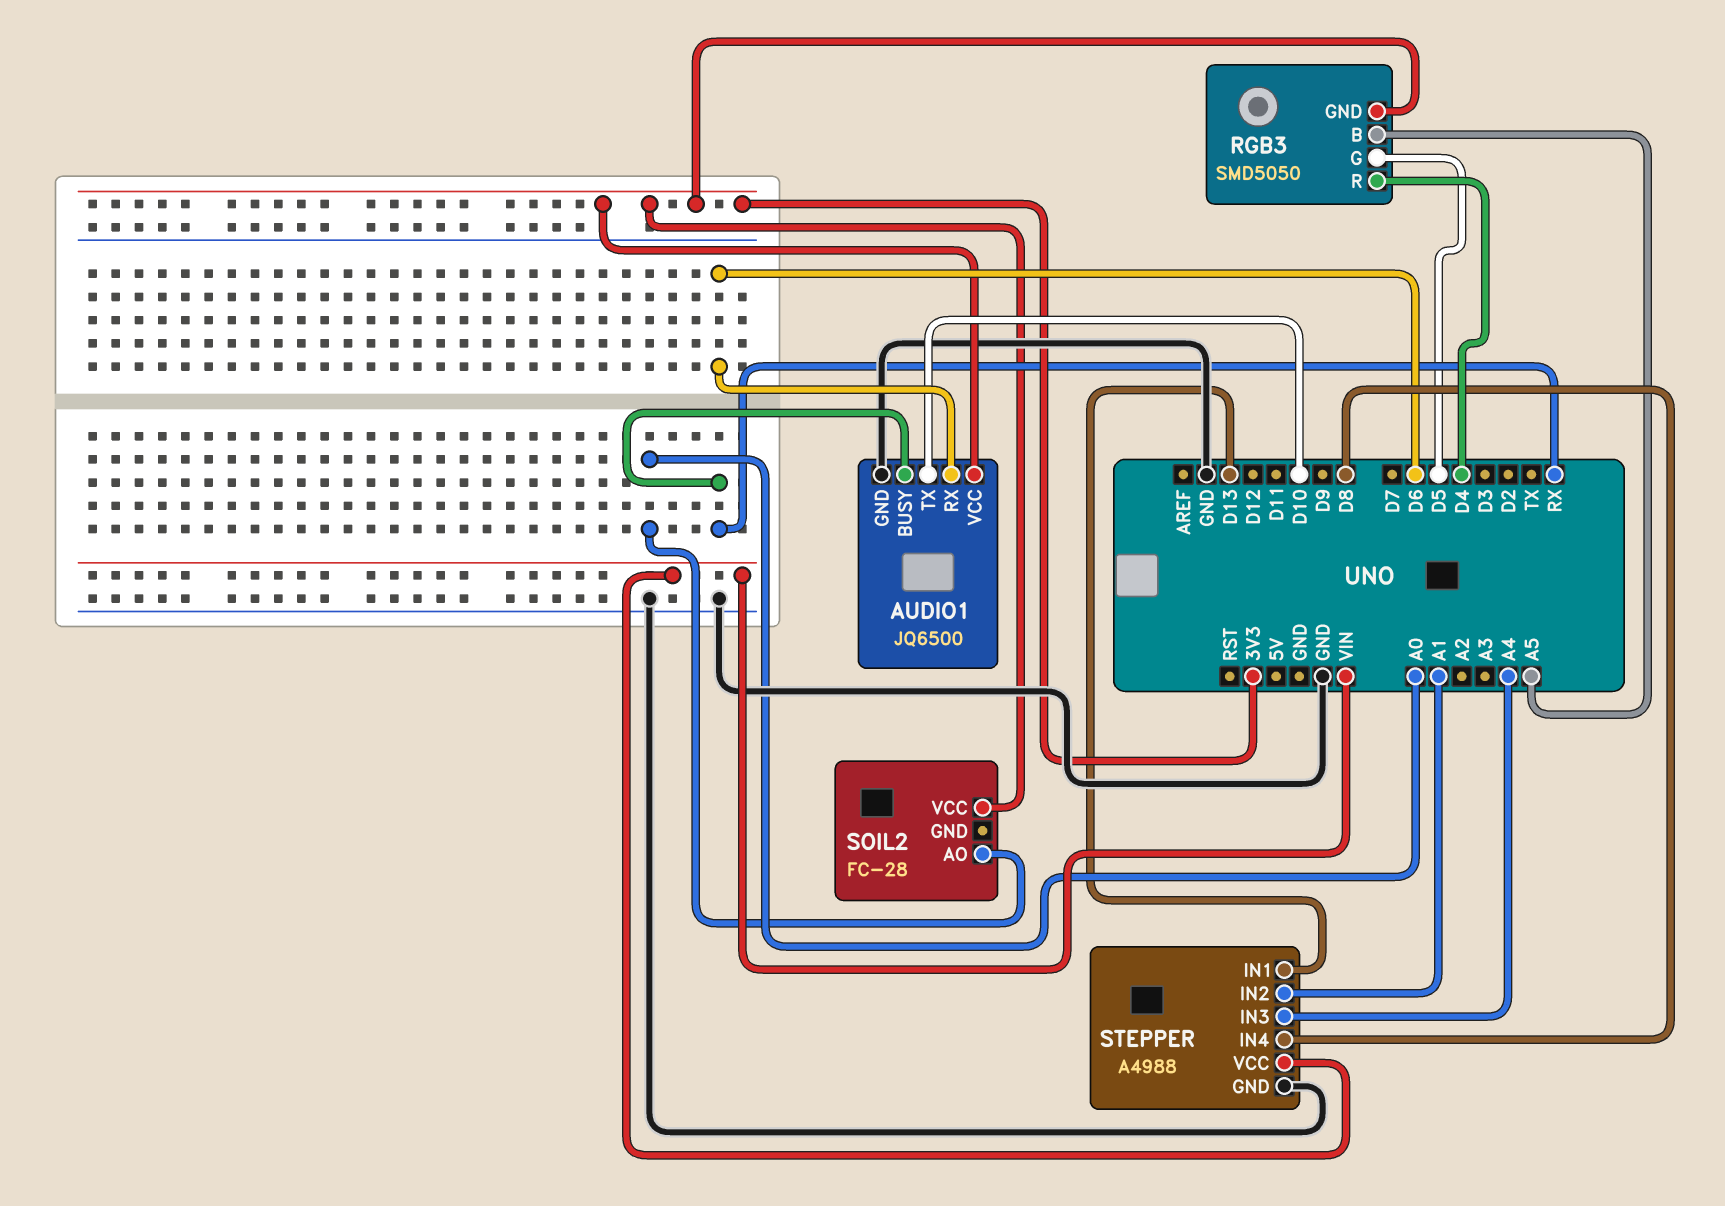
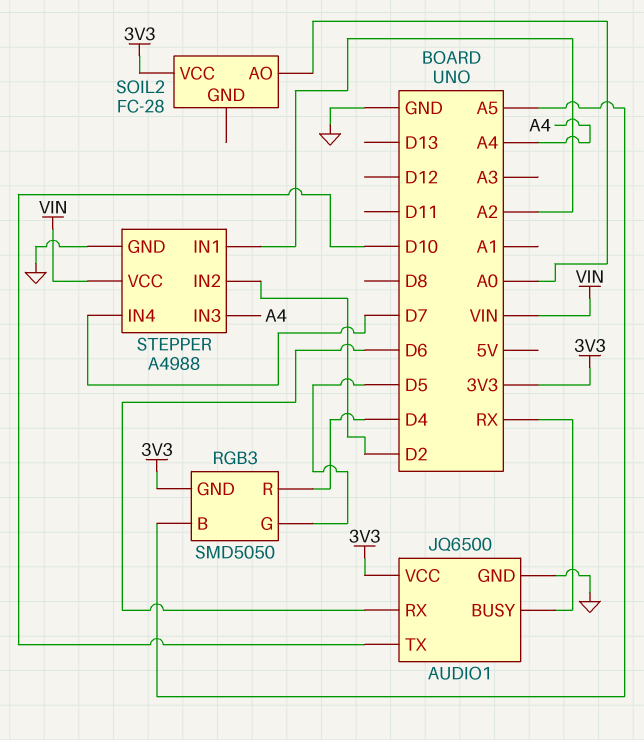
STEPPER pin IN1: D13 -> A2
STEPPER pin IN2: A1 -> D2
STEPPER pin IN4: D8 -> D7

